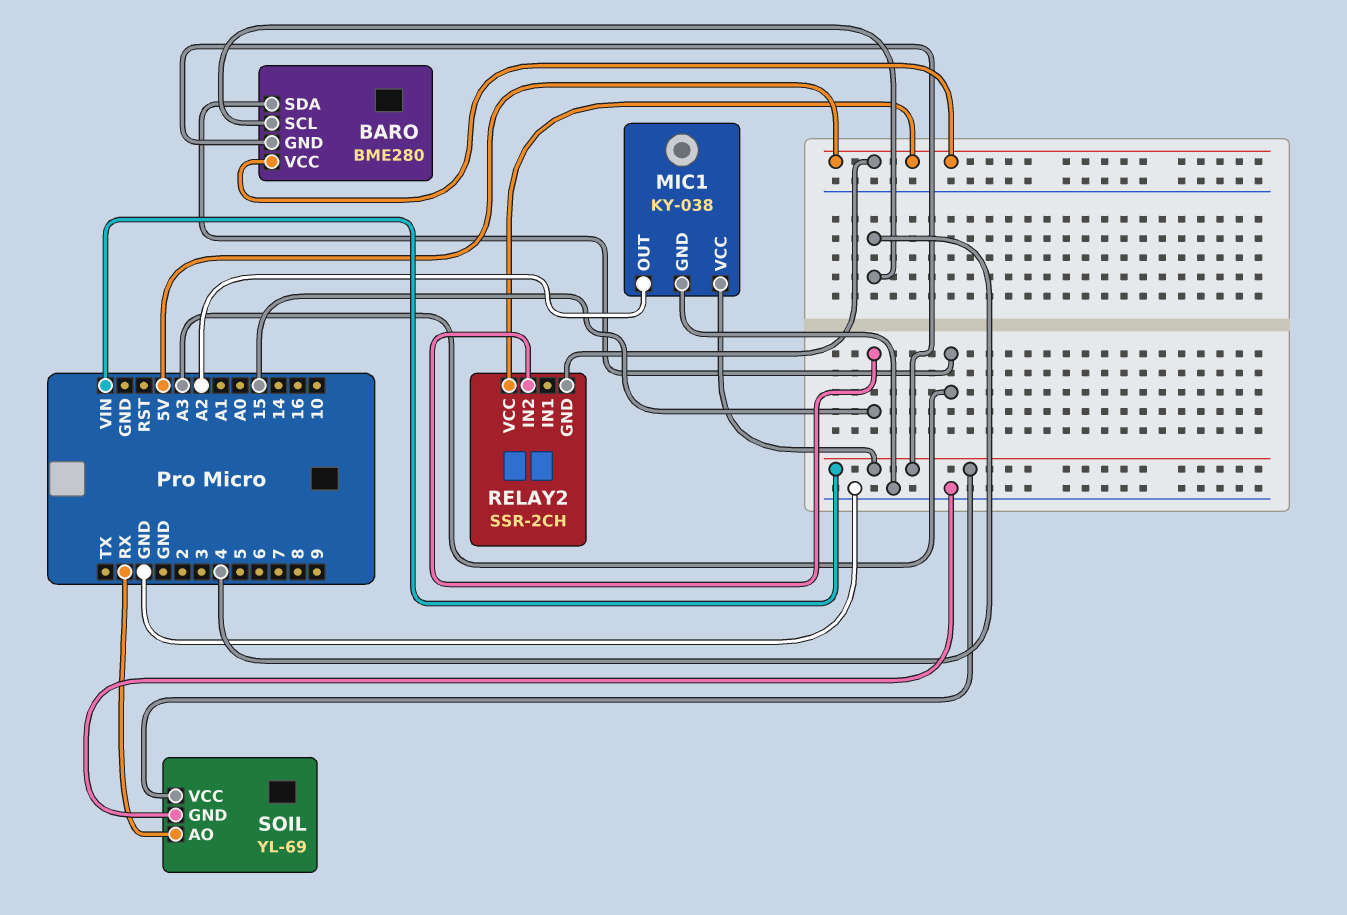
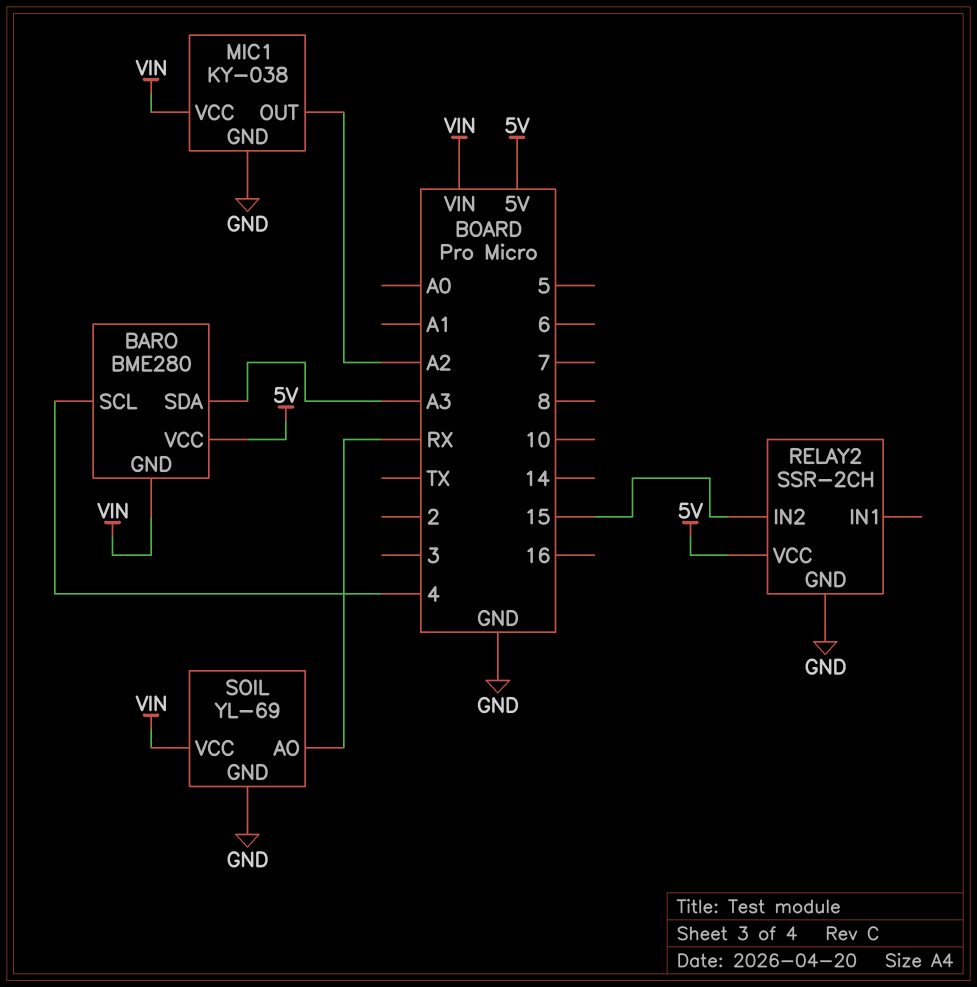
RELAY2 pin GND: 5V -> GND

